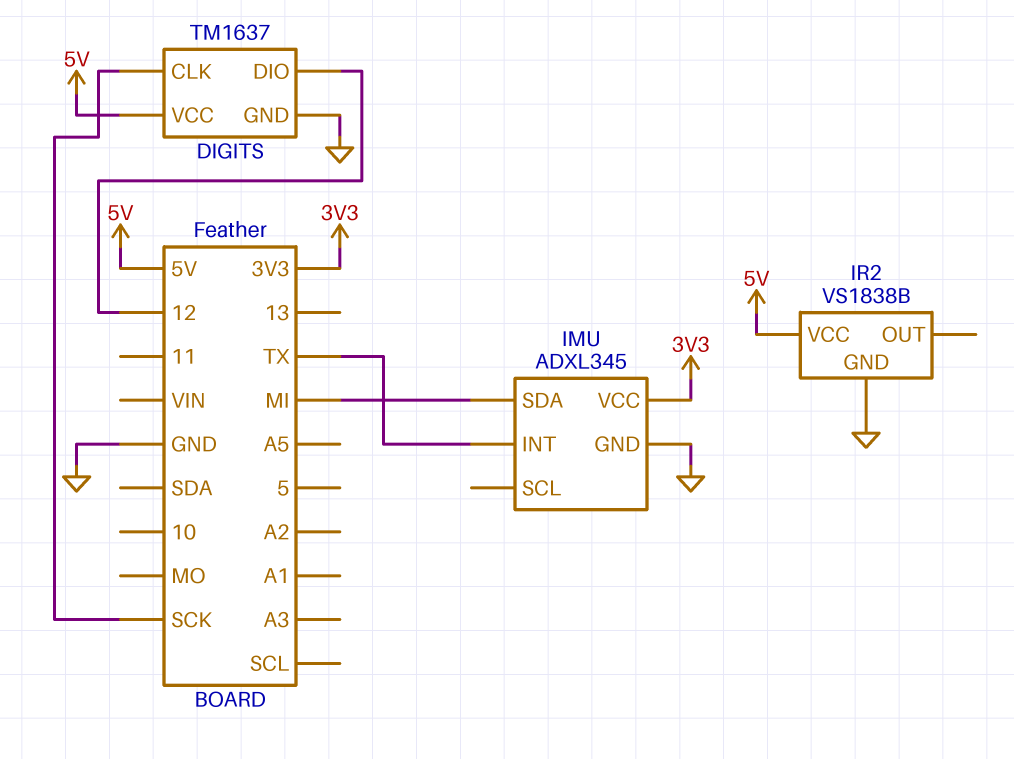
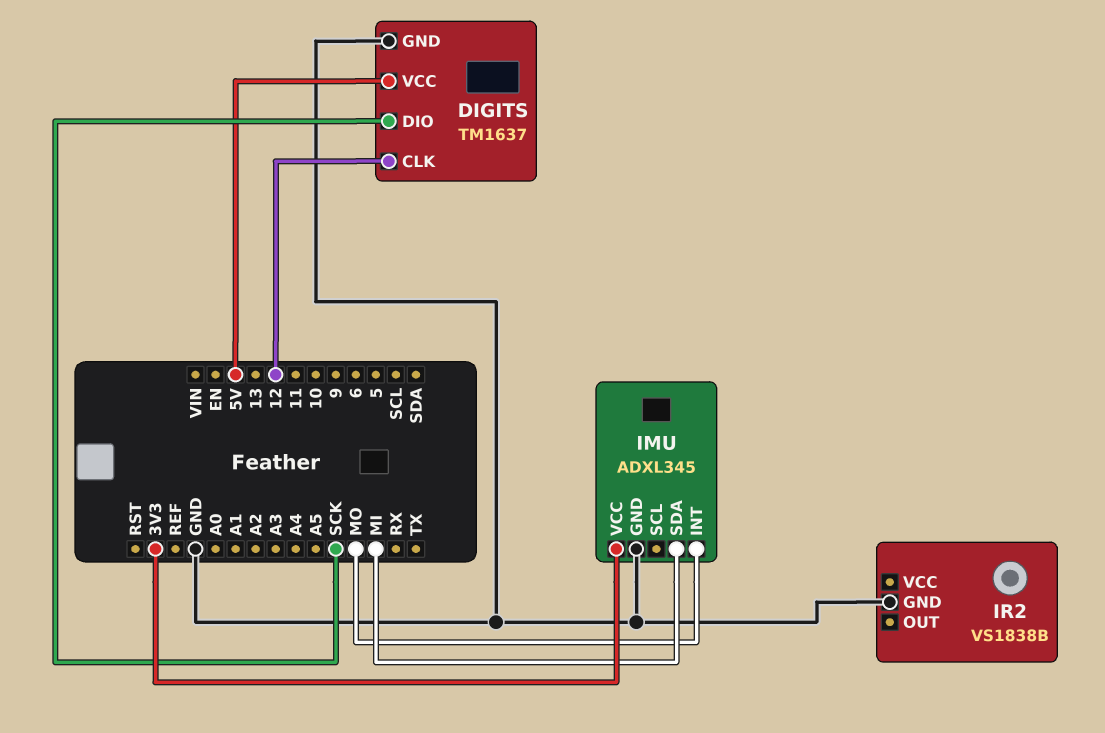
DIGITS pin CLK: SCK -> 12
DIGITS pin DIO: 12 -> SCK
IMU pin INT: TX -> MO
IR2 pin VCC: 5V -> none

